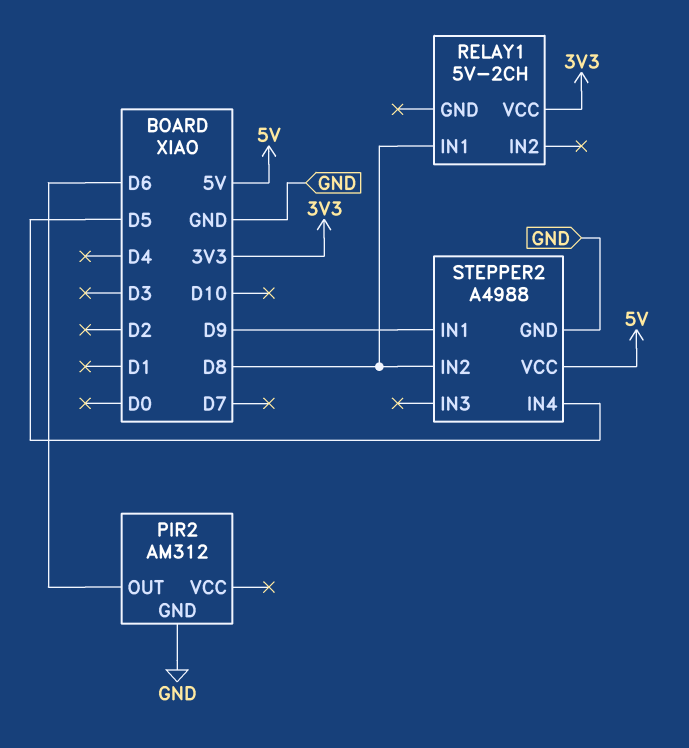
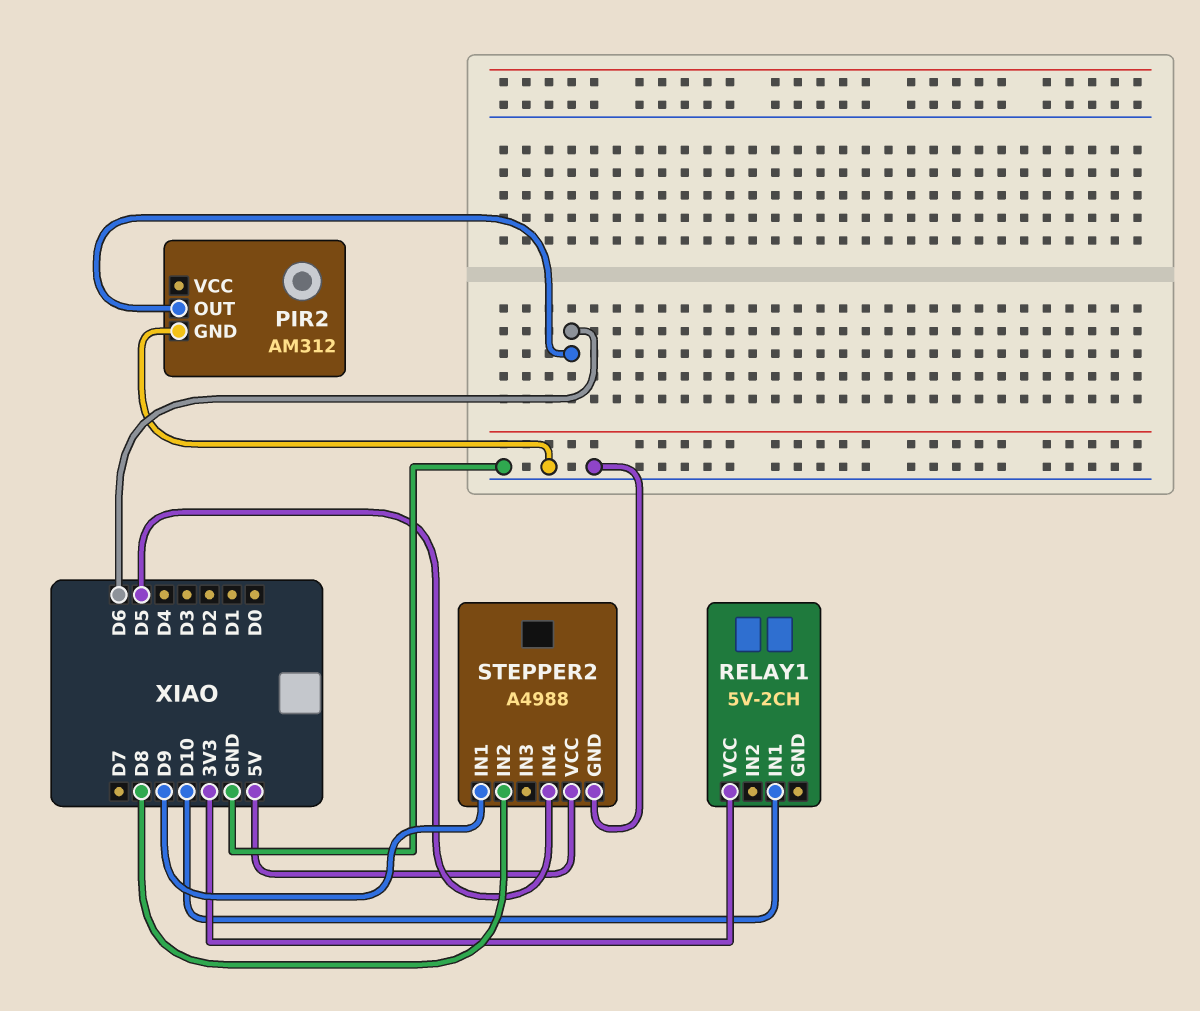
RELAY1 pin IN1: D8 -> D10

